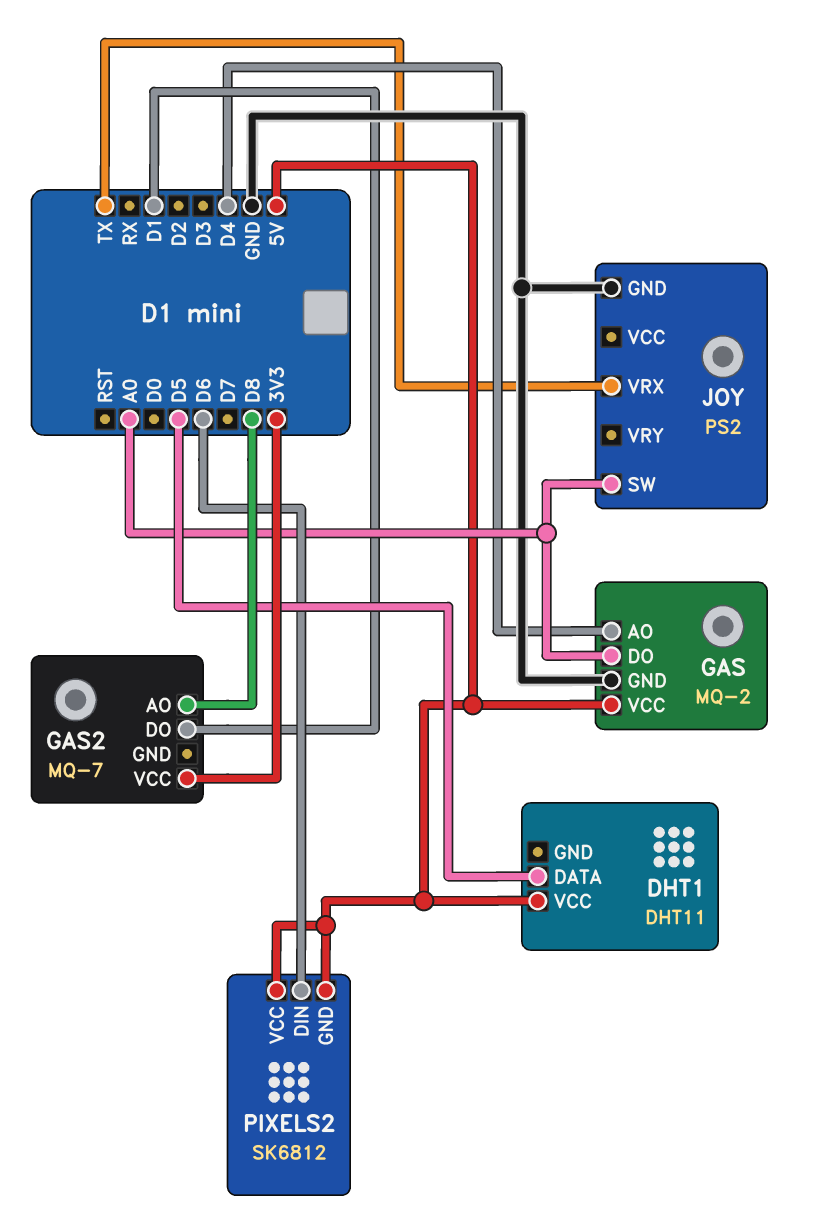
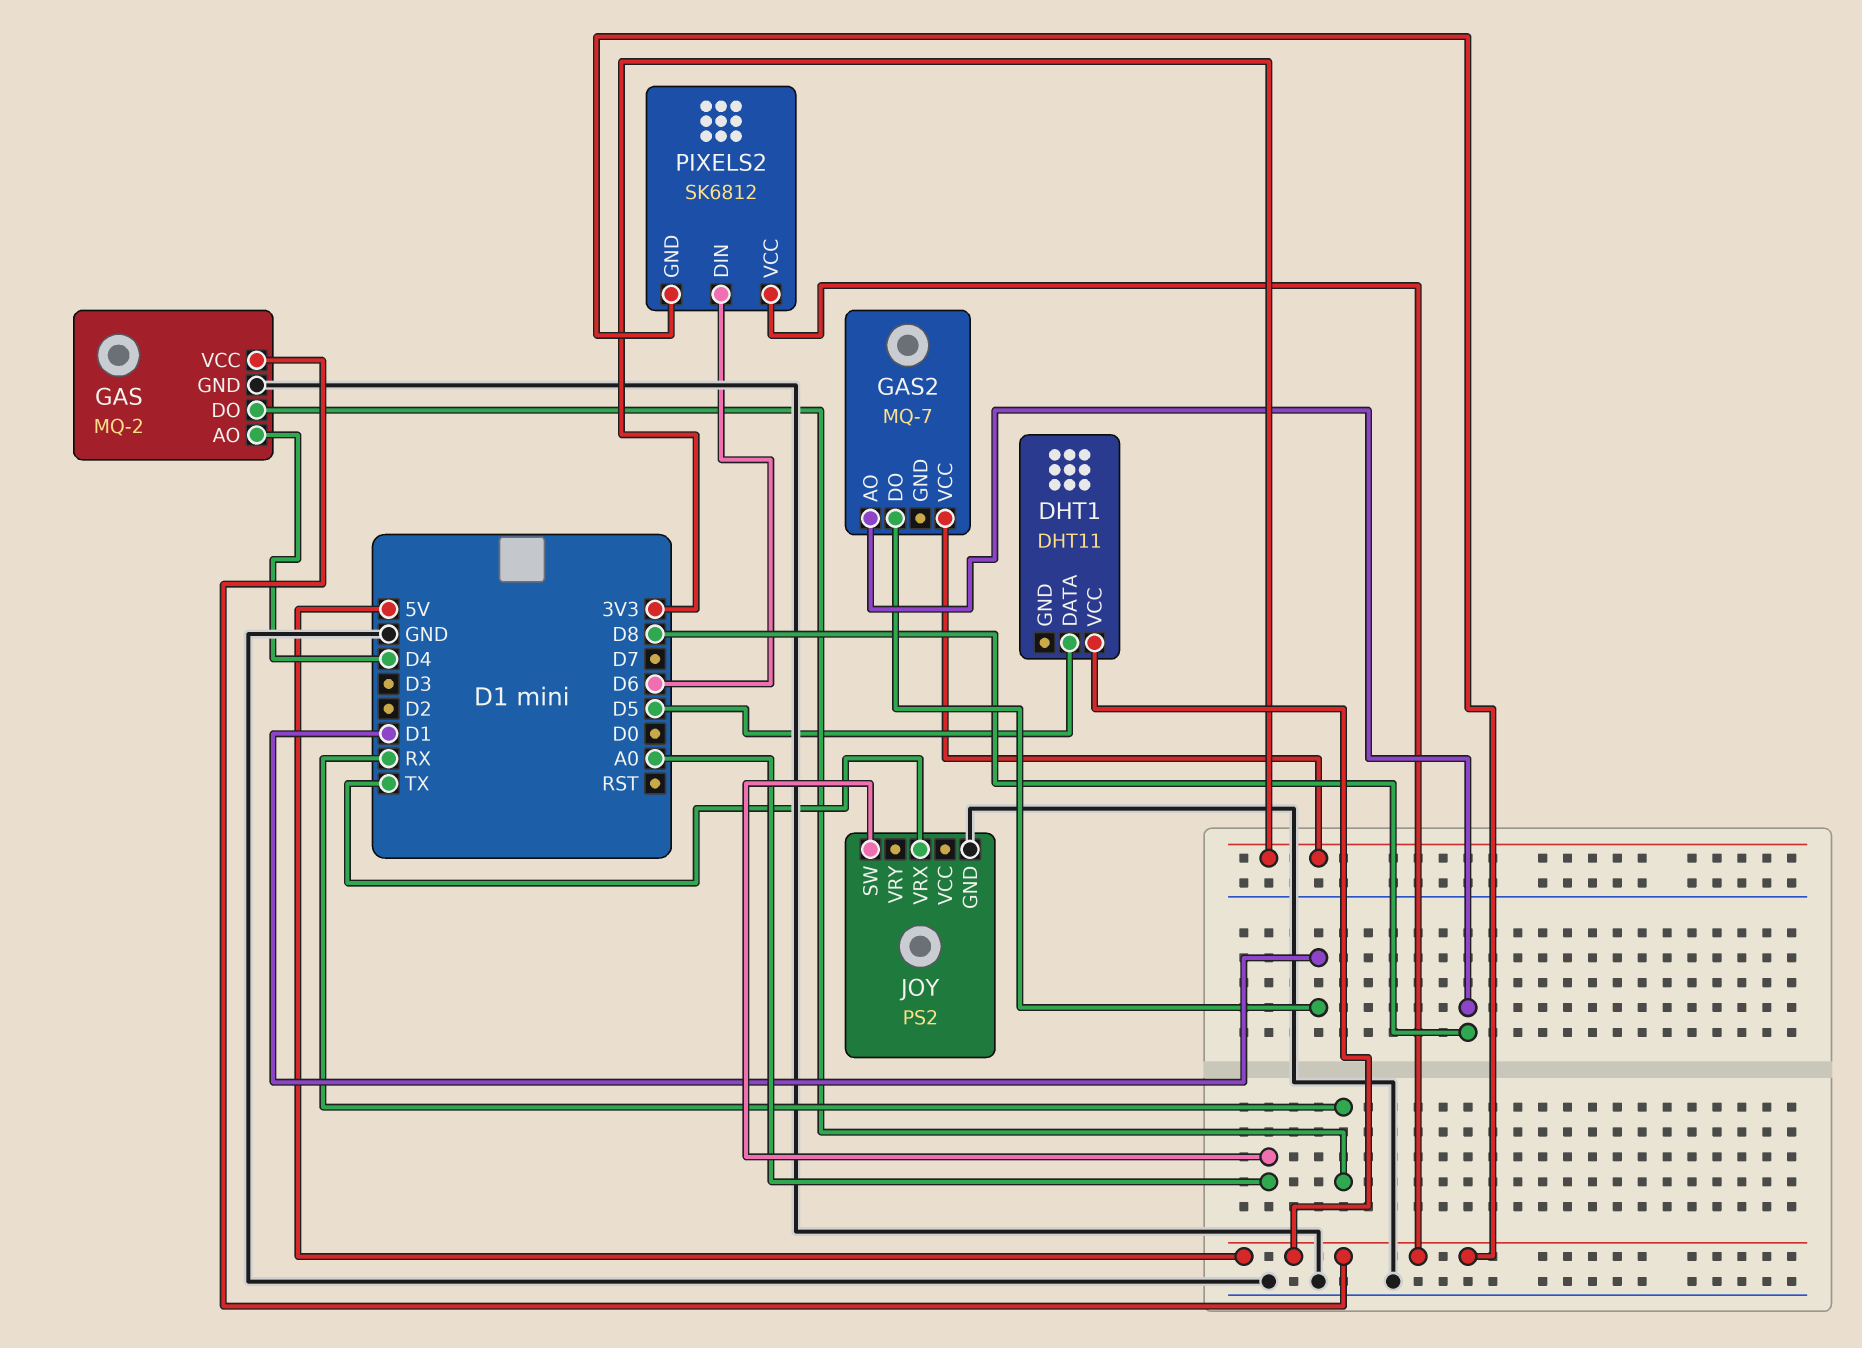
GAS pin DO: A0 -> RX

